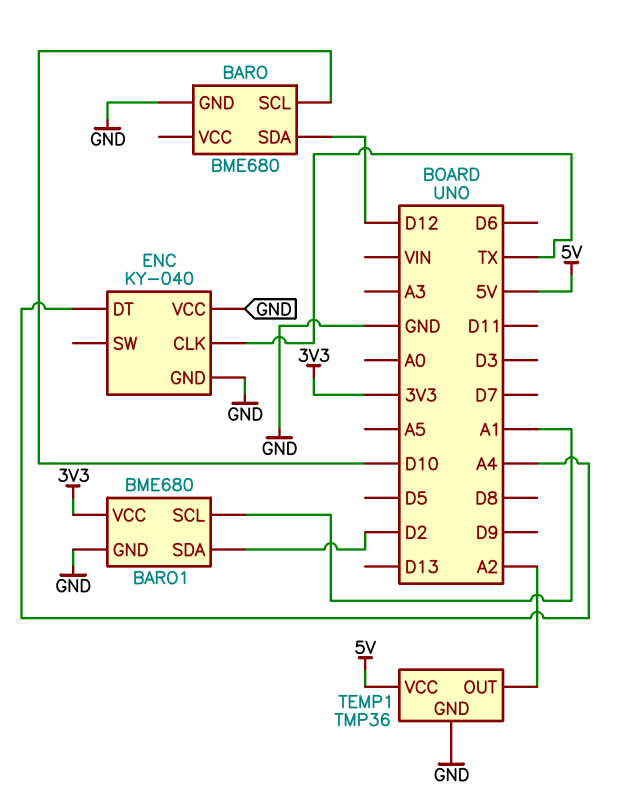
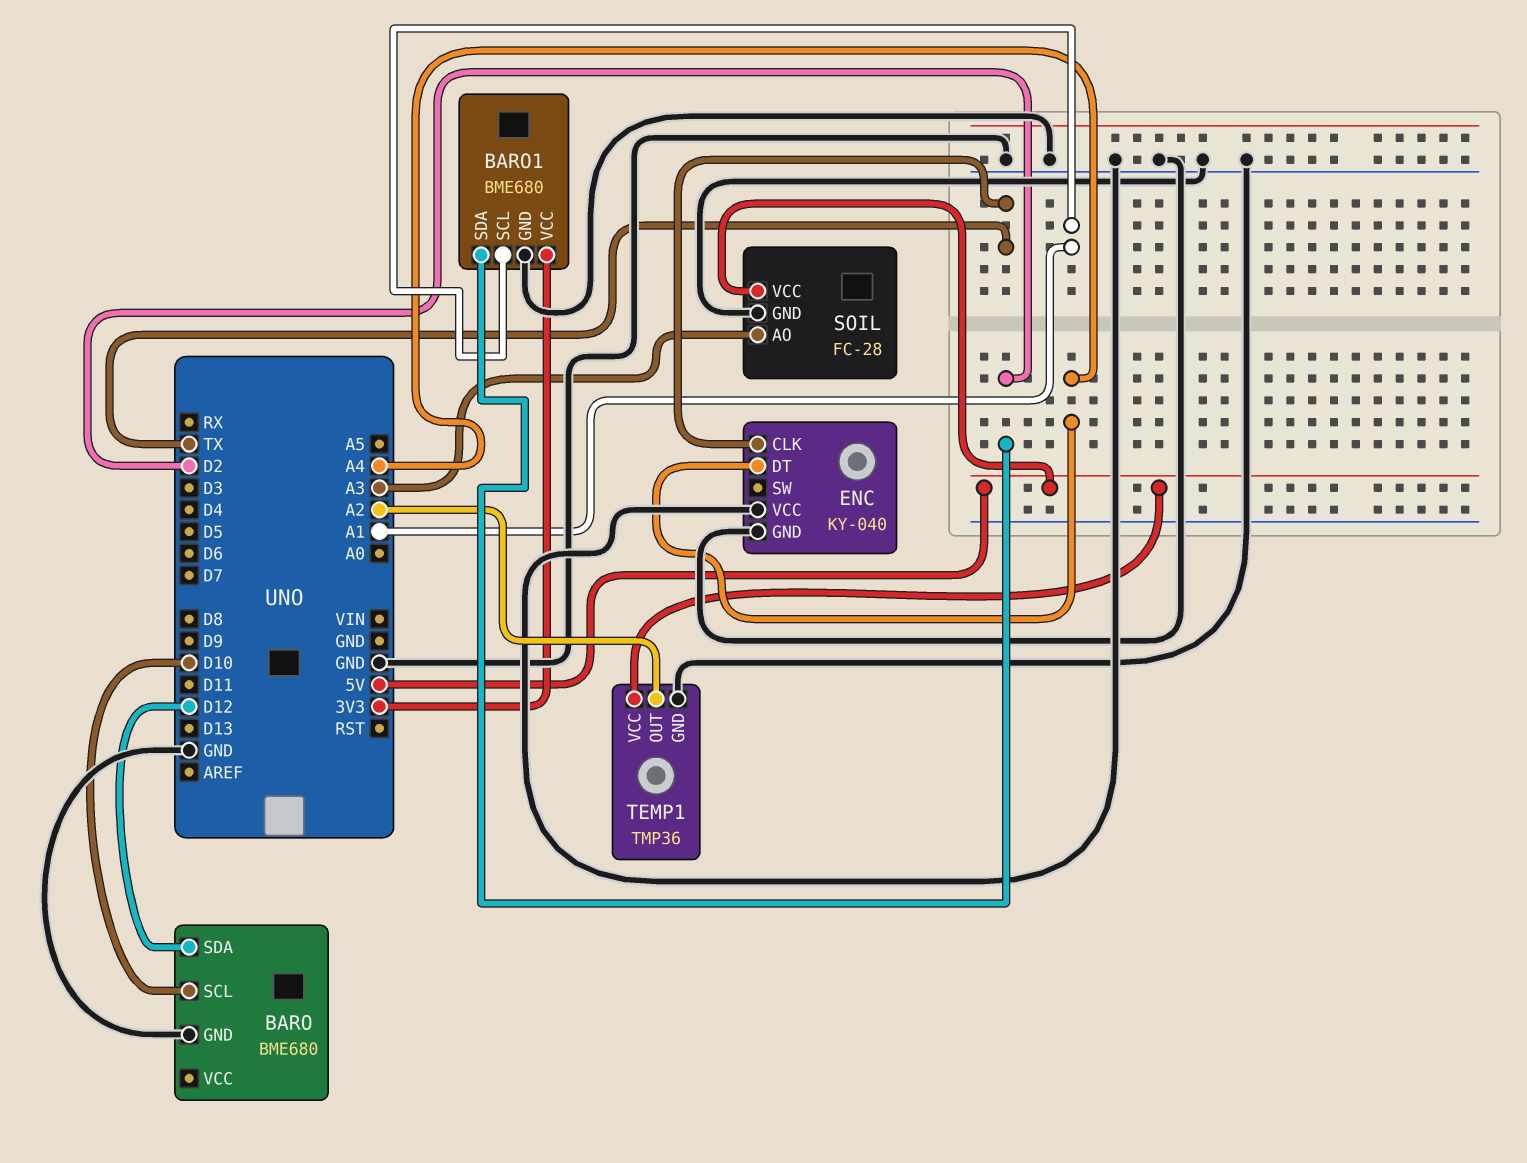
SOIL: none -> FC-28
SOIL pin AO: none -> A3
SOIL pin GND: none -> GND
SOIL pin VCC: none -> 5V

